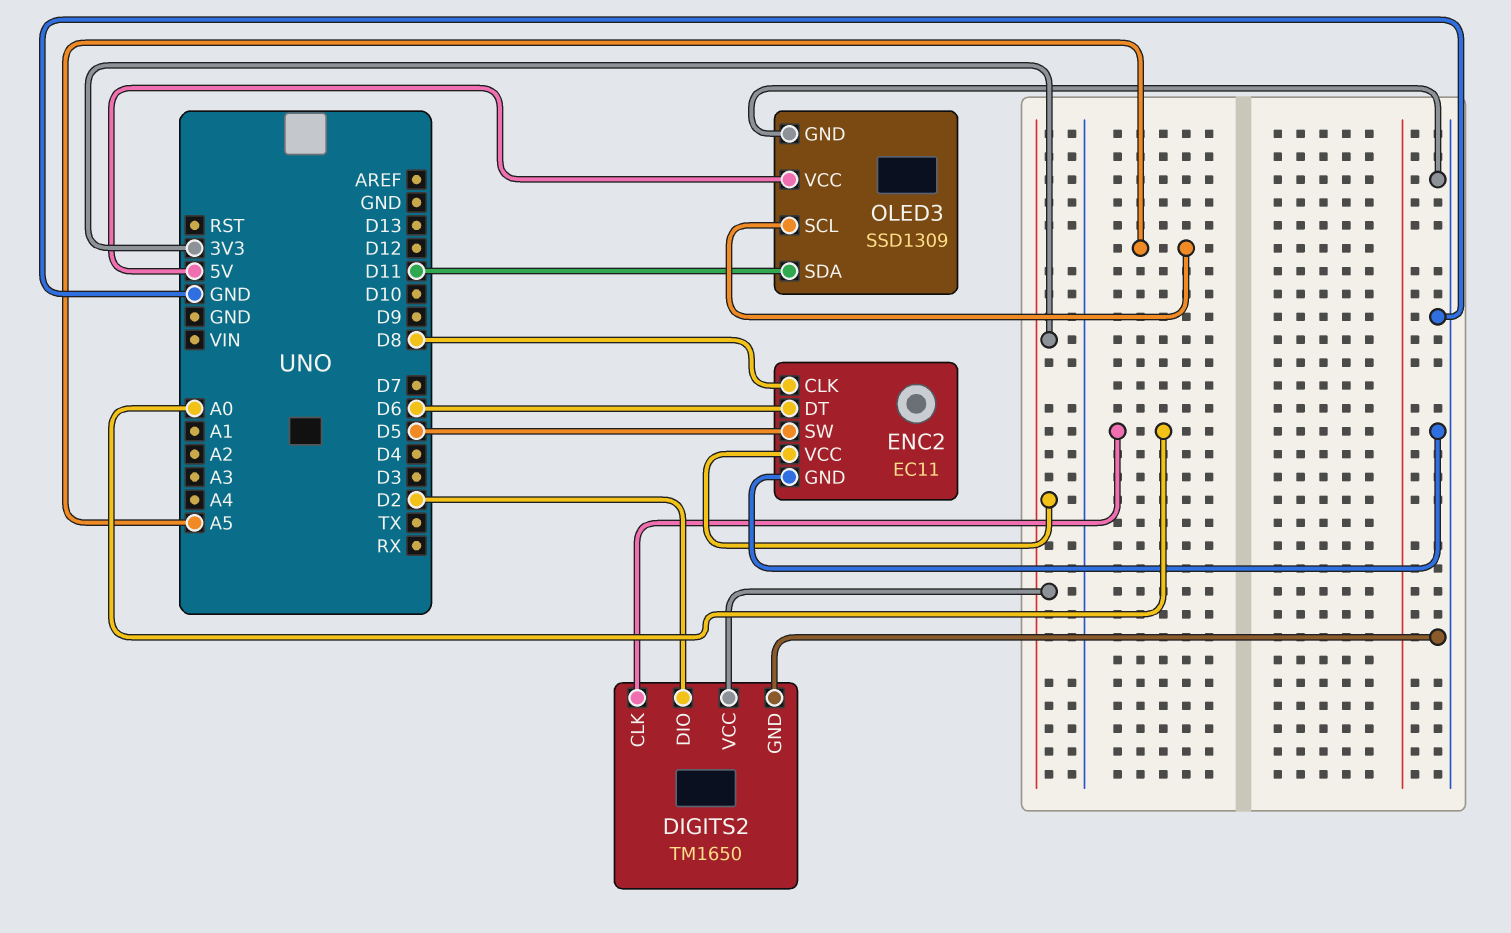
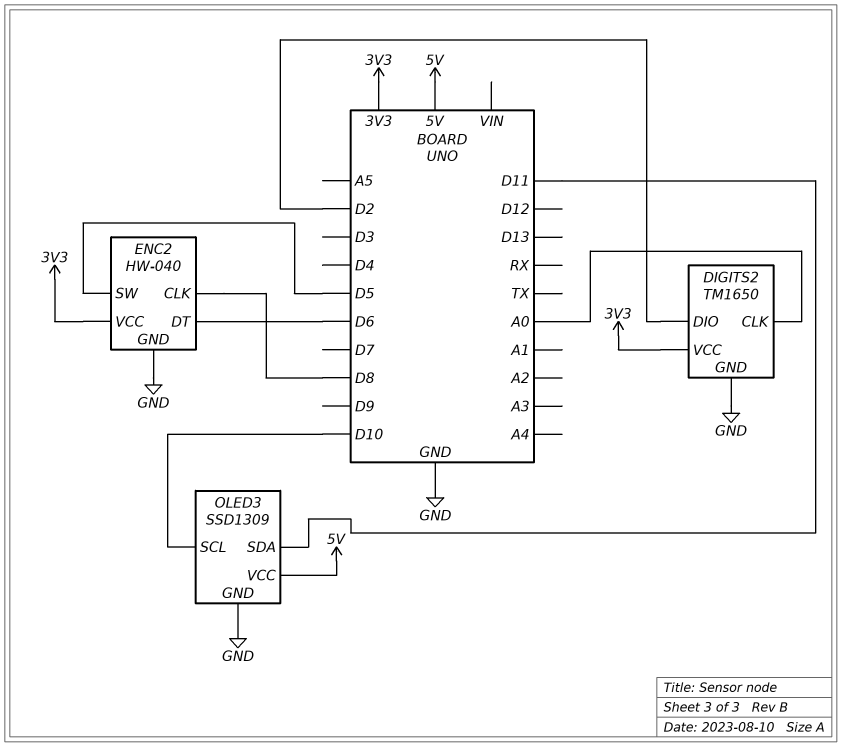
ENC2: EC11 -> HW-040
OLED3 pin SCL: A5 -> D10

